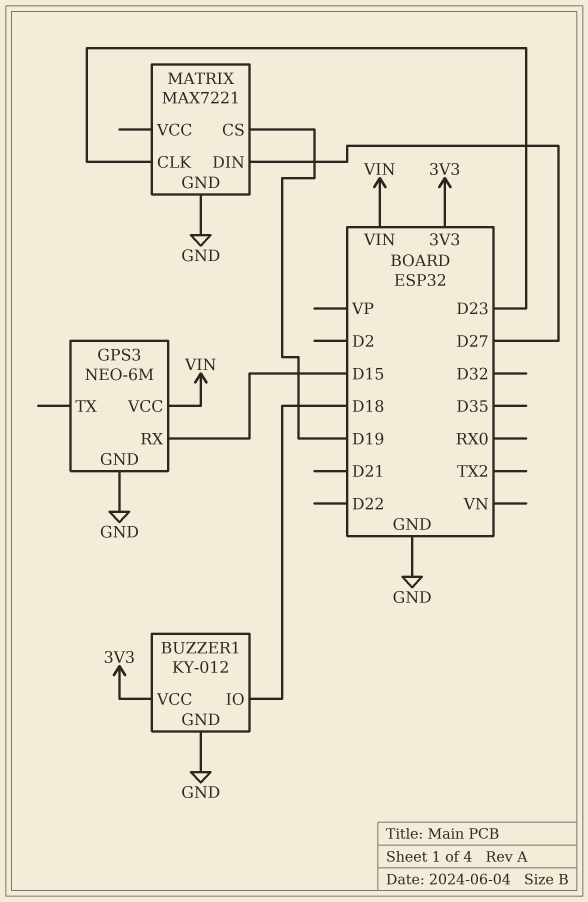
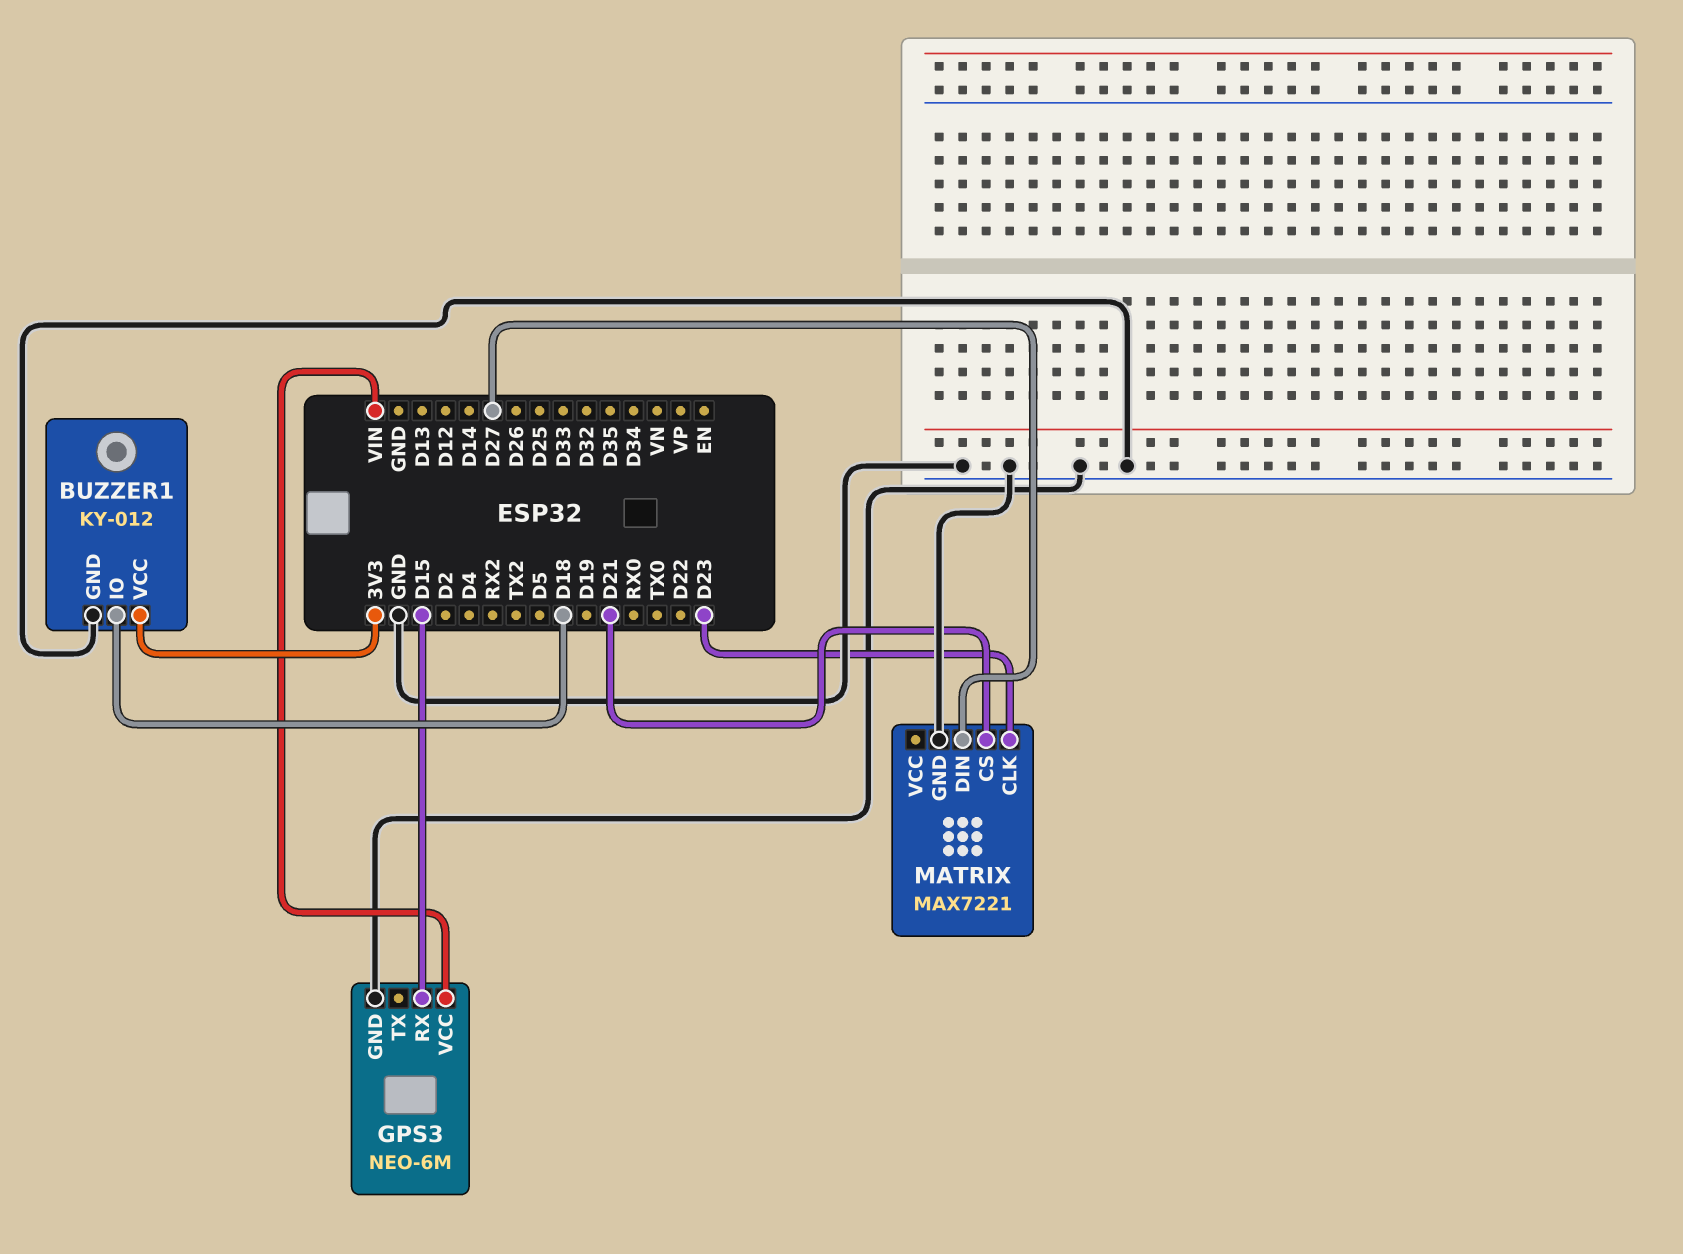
MATRIX pin CS: D19 -> D21

